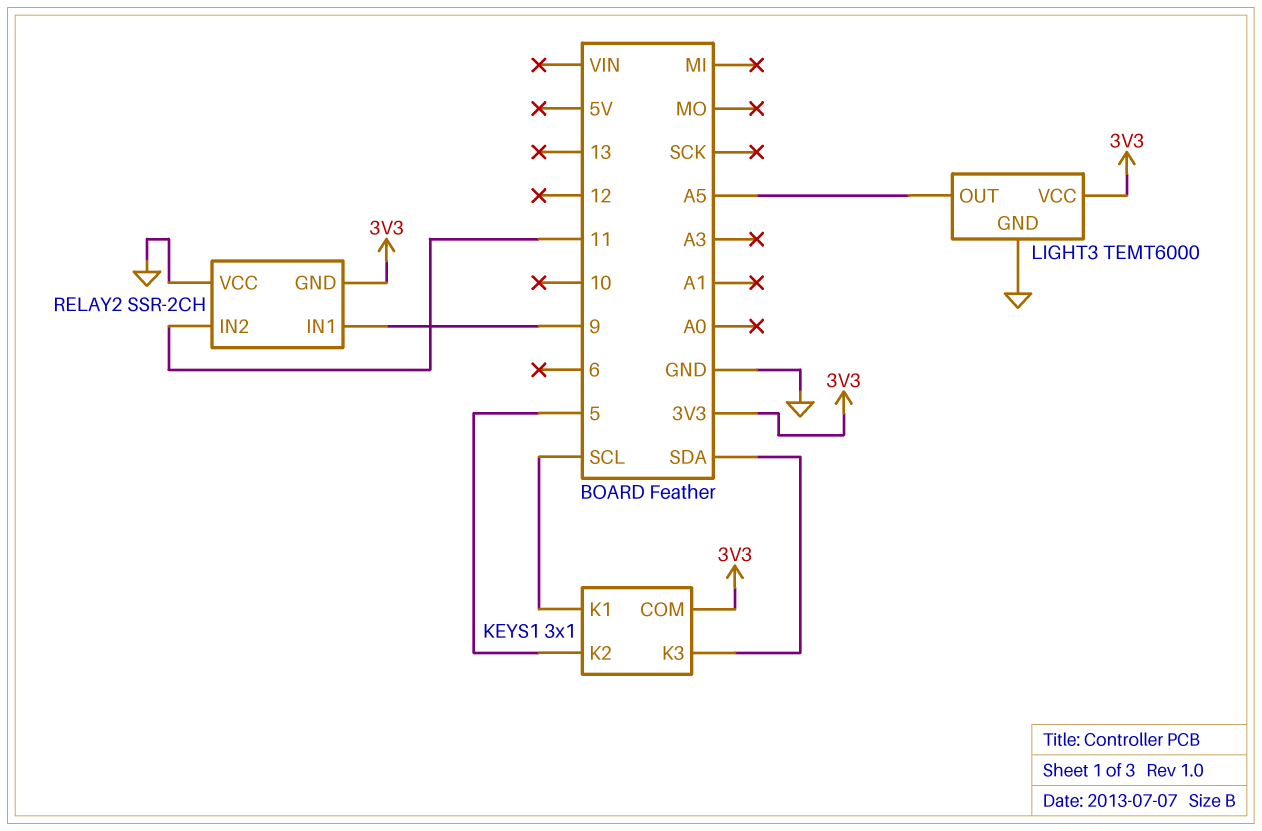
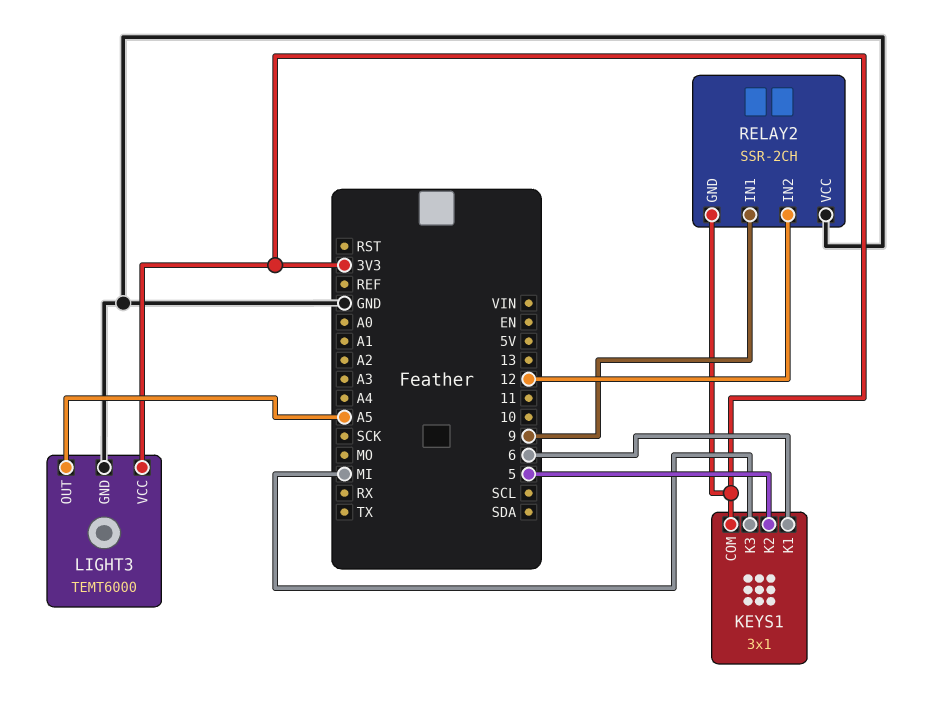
KEYS1 pin K1: SCL -> 6
KEYS1 pin K3: SDA -> MI
RELAY2 pin IN2: 11 -> 12

